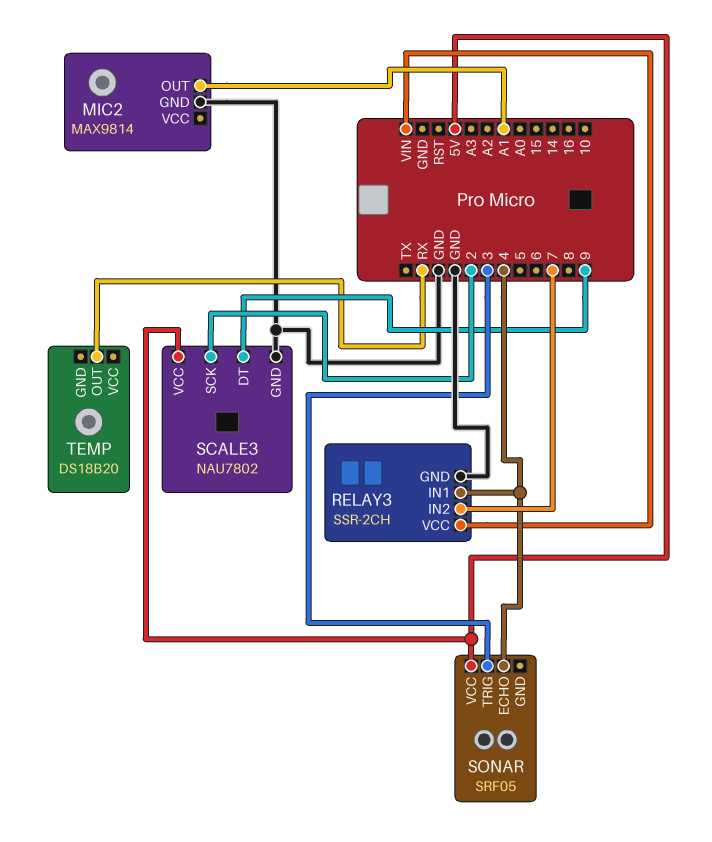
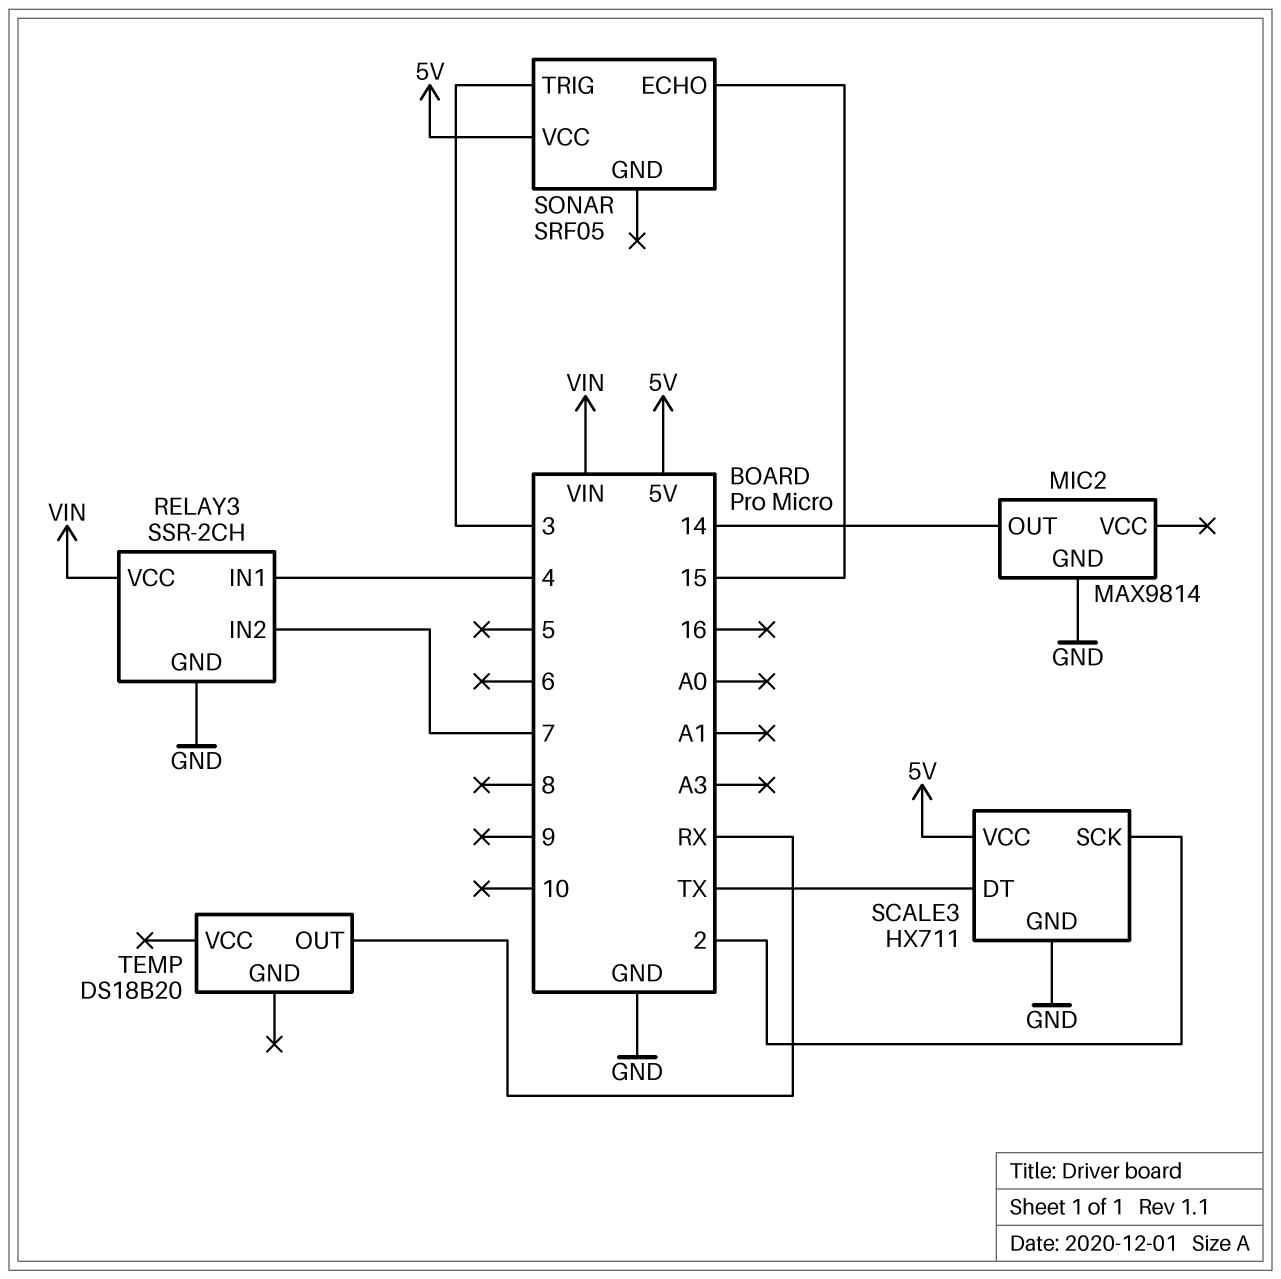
MIC2 pin OUT: A1 -> 14
SCALE3: NAU7802 -> HX711
SCALE3 pin DT: 9 -> TX
SONAR pin ECHO: 4 -> 15

